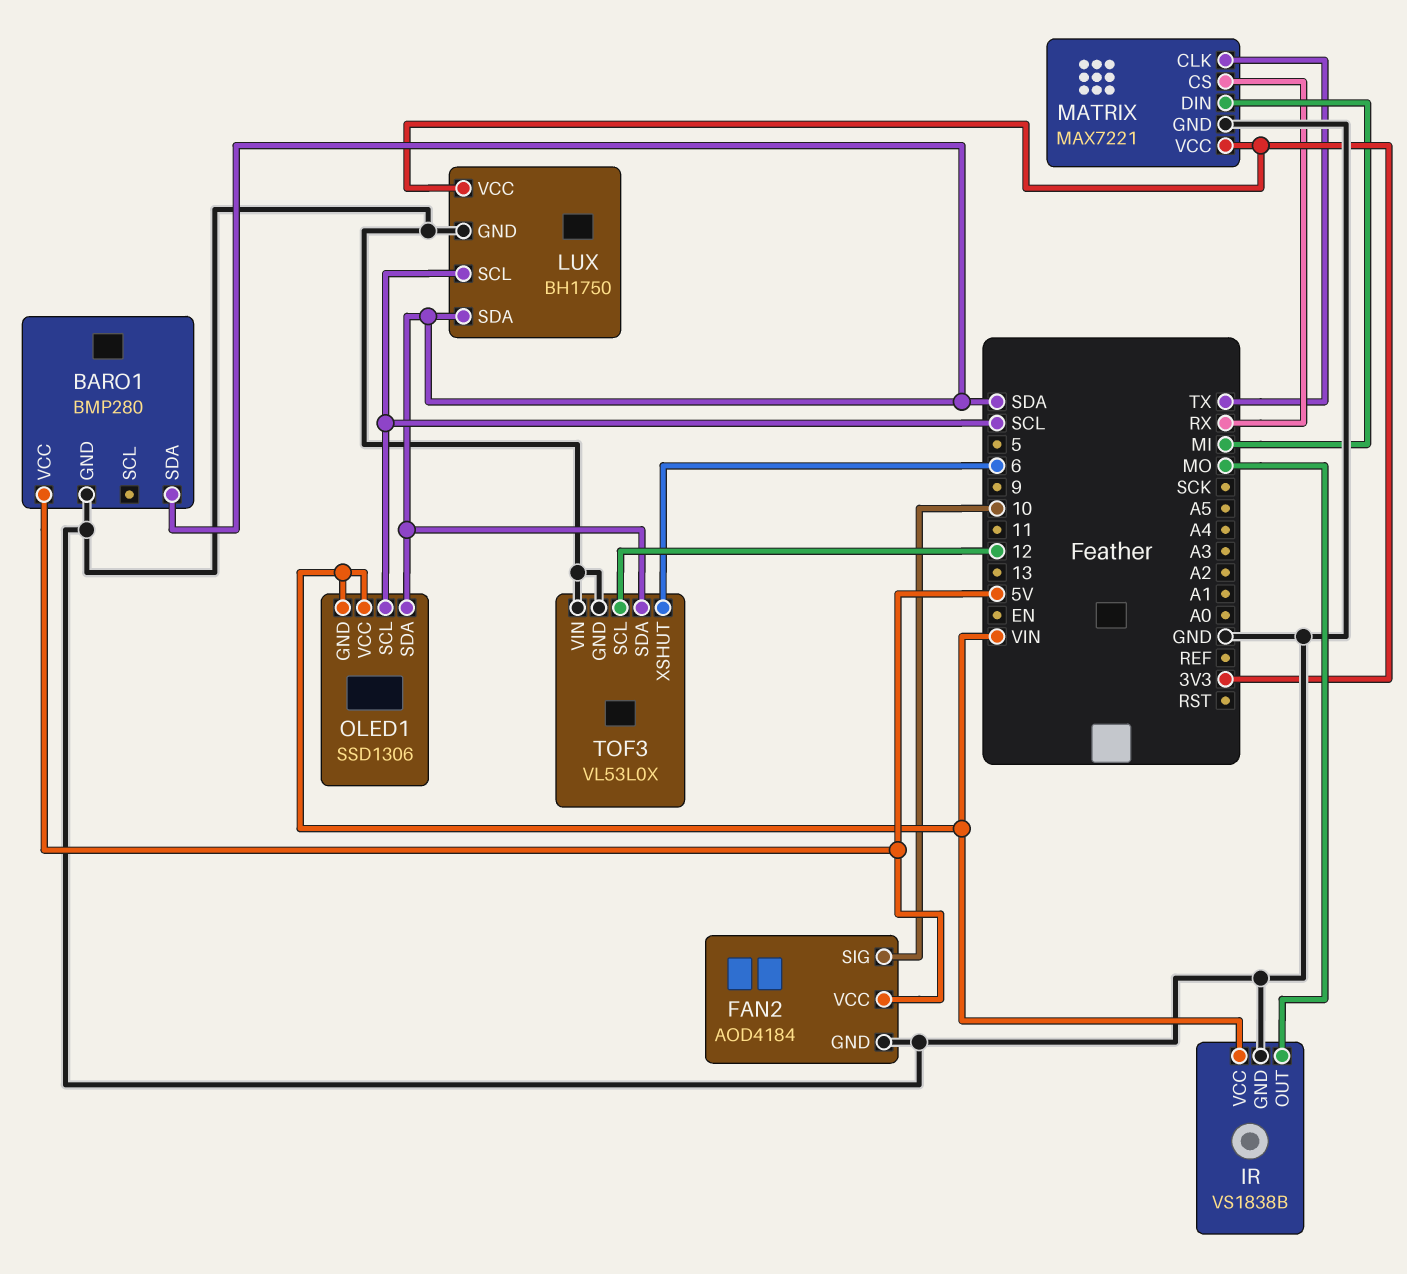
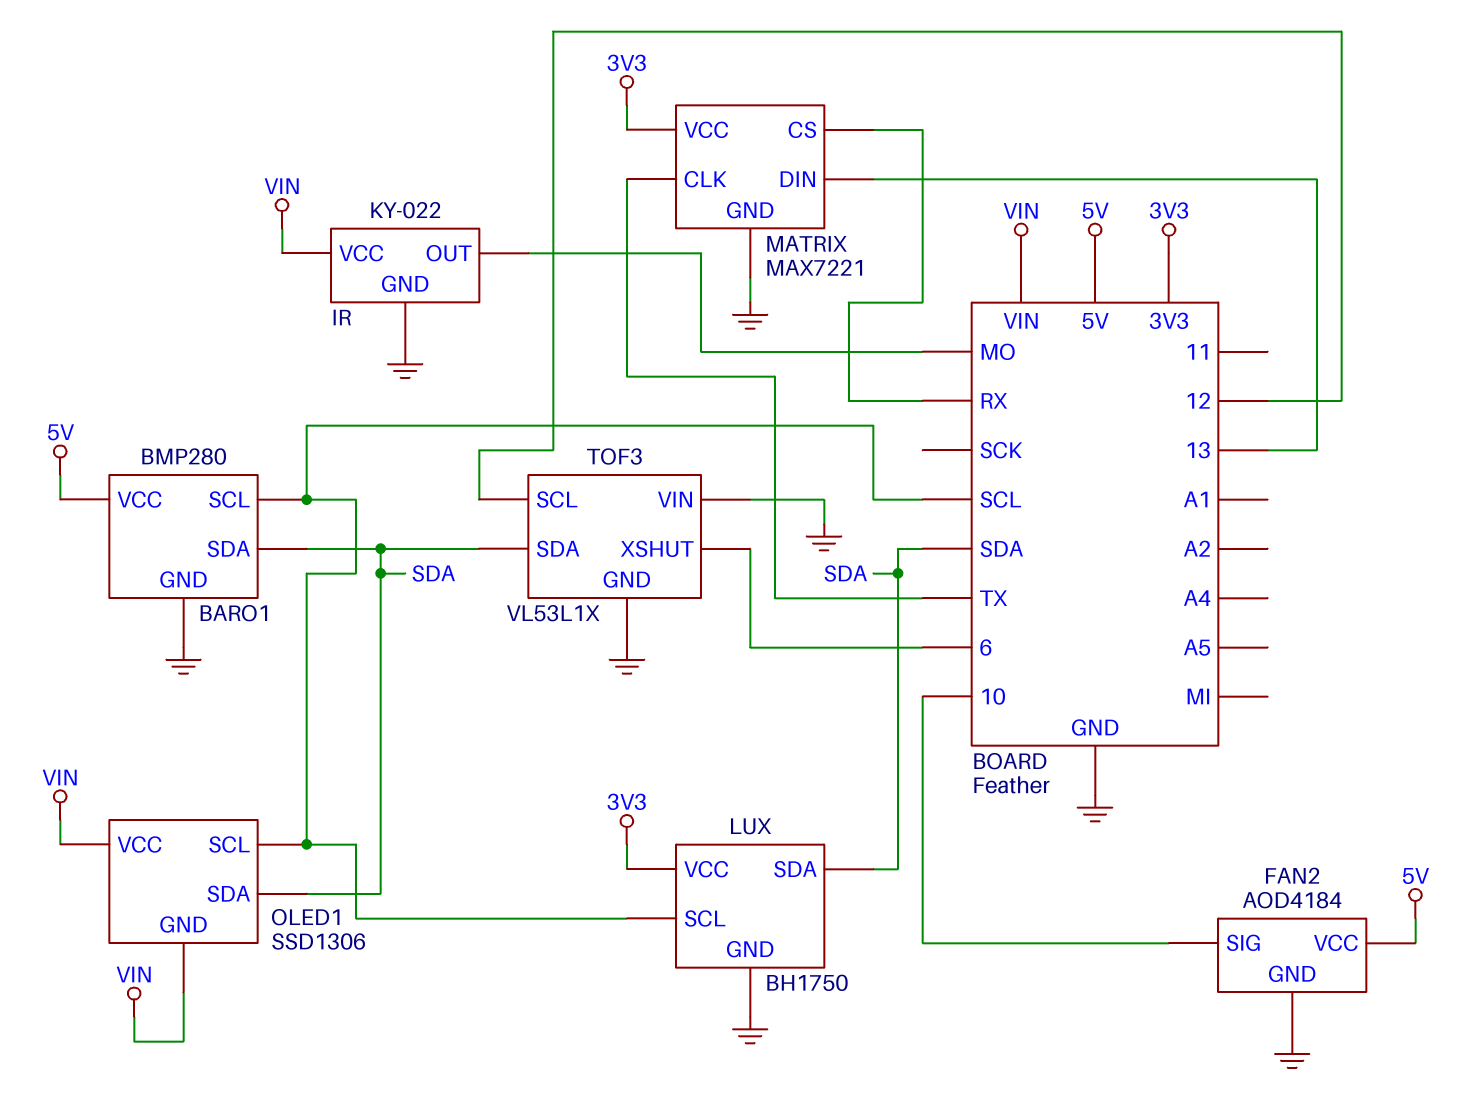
BARO1 pin SCL: none -> SCL
IR: VS1838B -> KY-022
MATRIX pin DIN: MI -> 13
TOF3: VL53L0X -> VL53L1X

